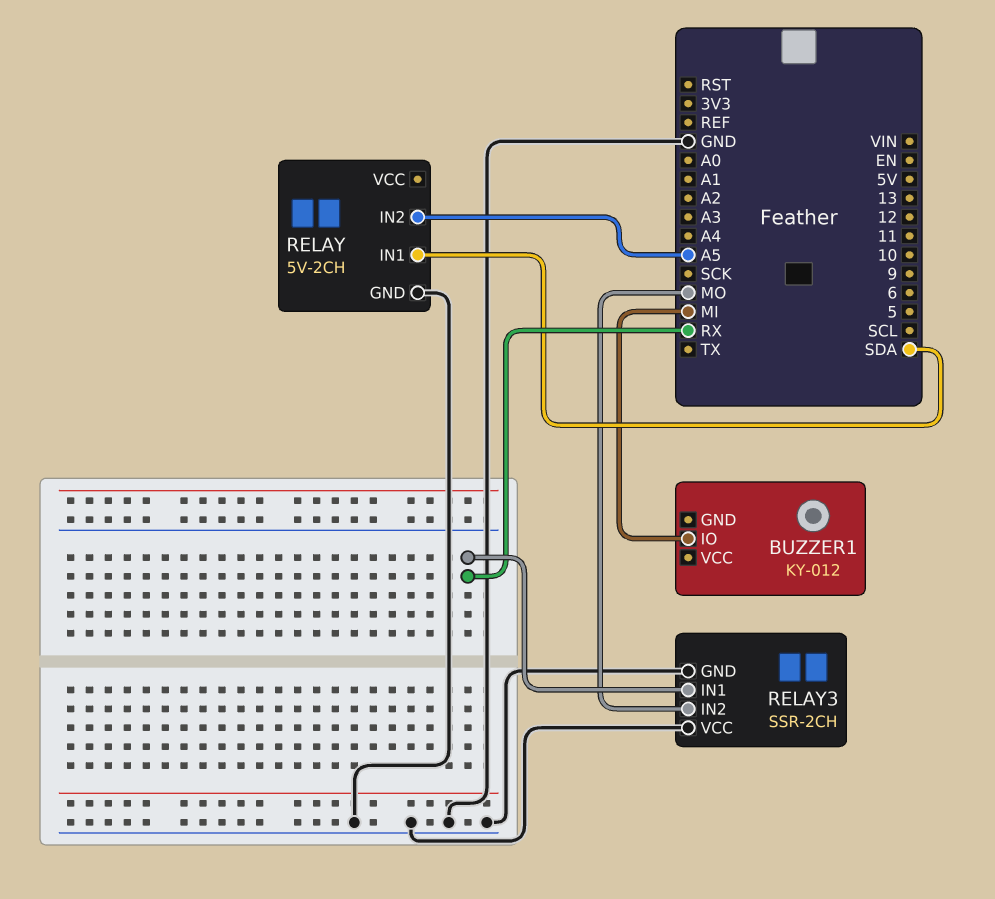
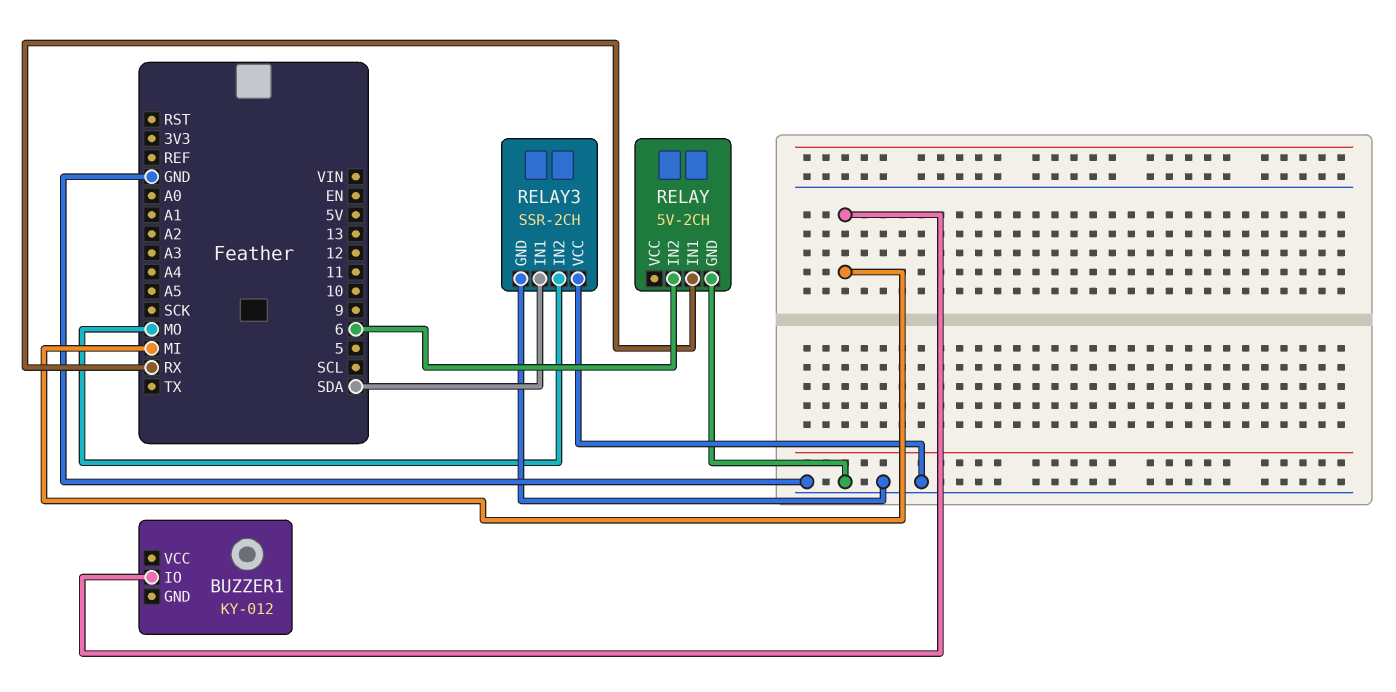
RELAY pin IN1: SDA -> RX
RELAY pin IN2: A5 -> 6
RELAY3 pin IN1: RX -> SDA

